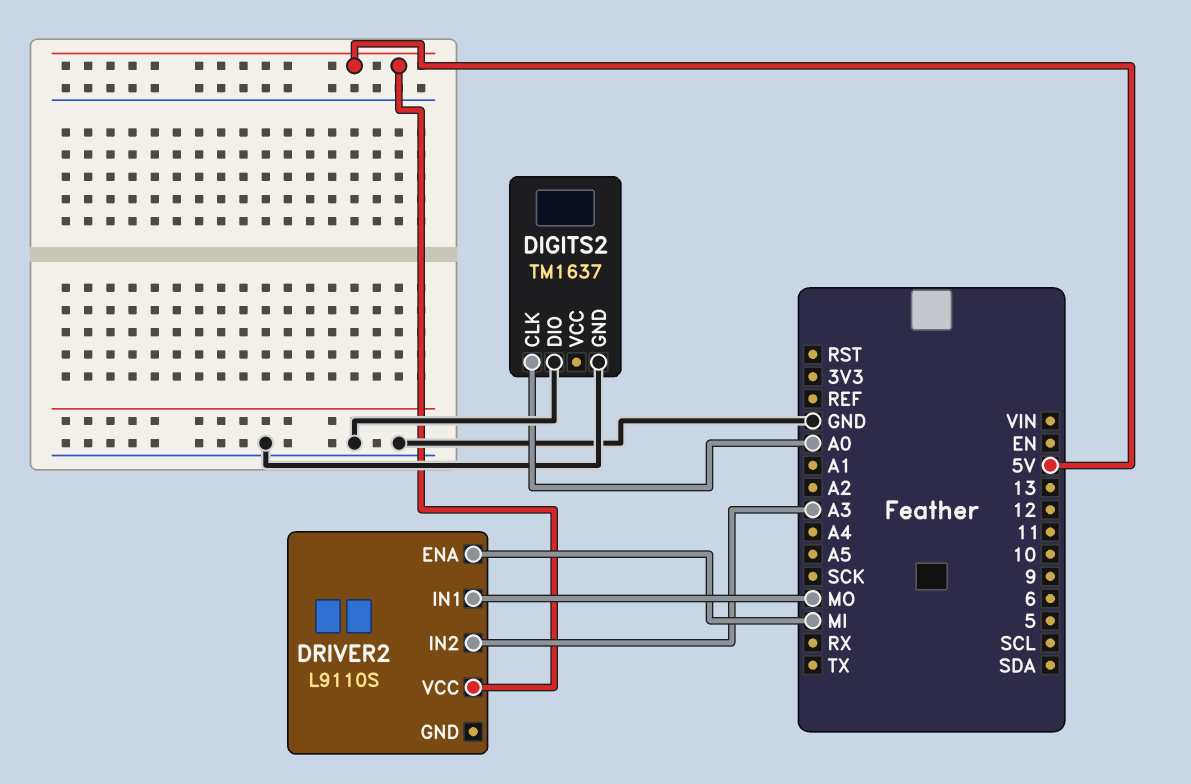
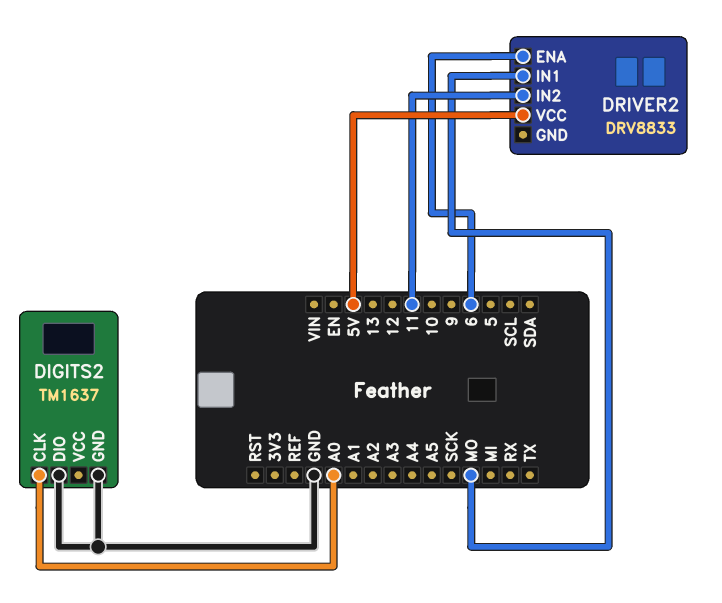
DRIVER2: L9110S -> DRV8833
DRIVER2 pin ENA: MI -> 6
DRIVER2 pin IN2: A3 -> 11

